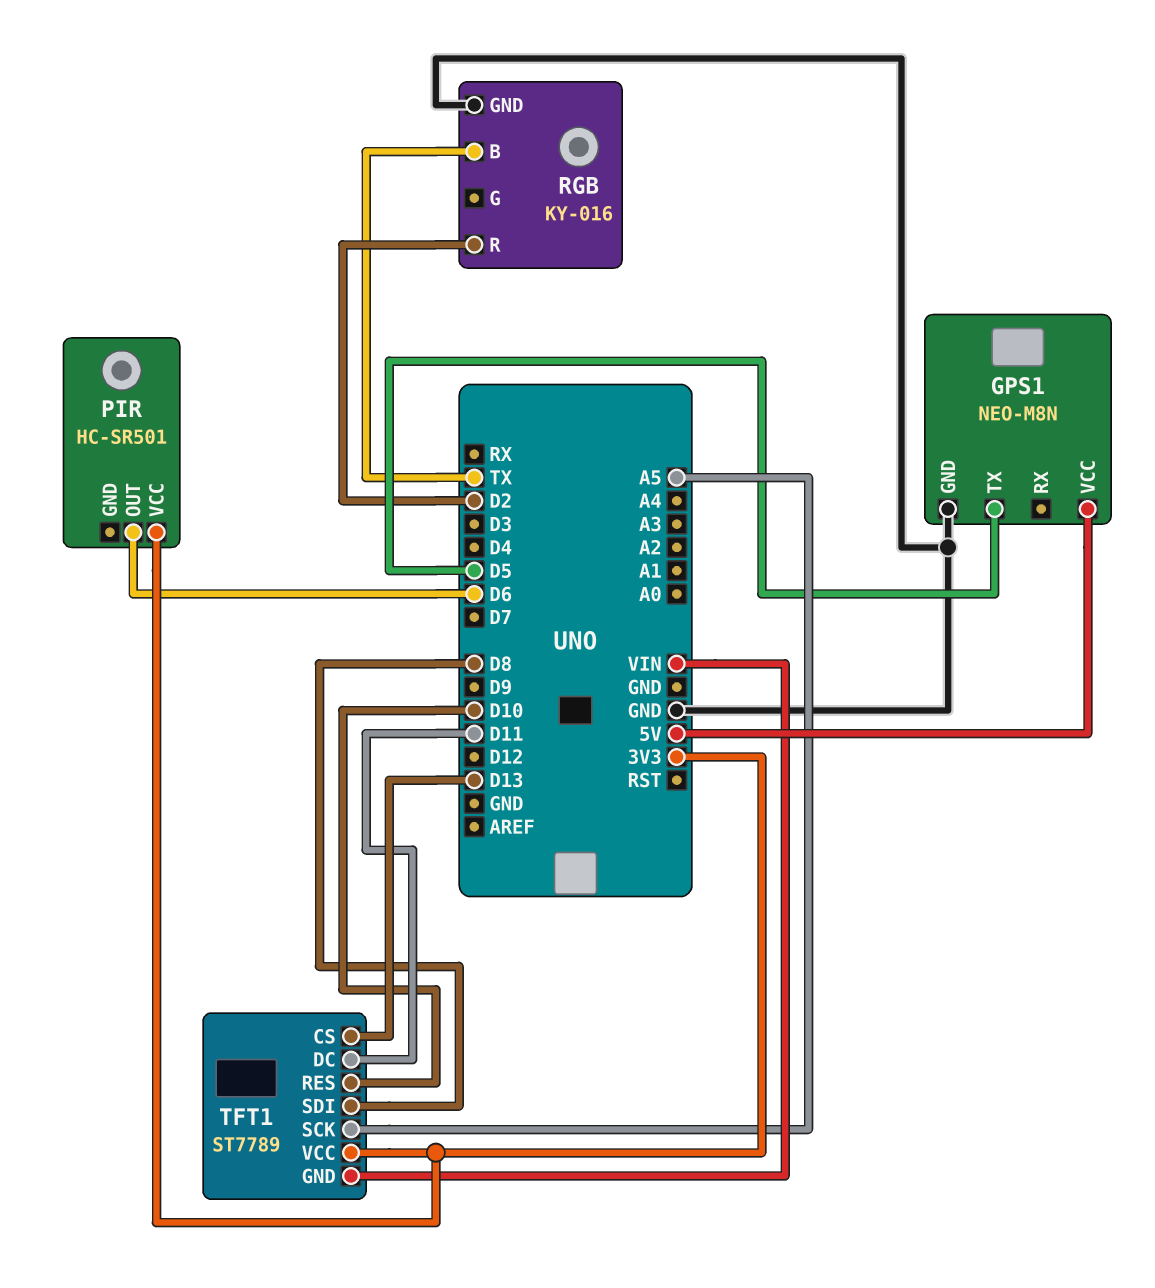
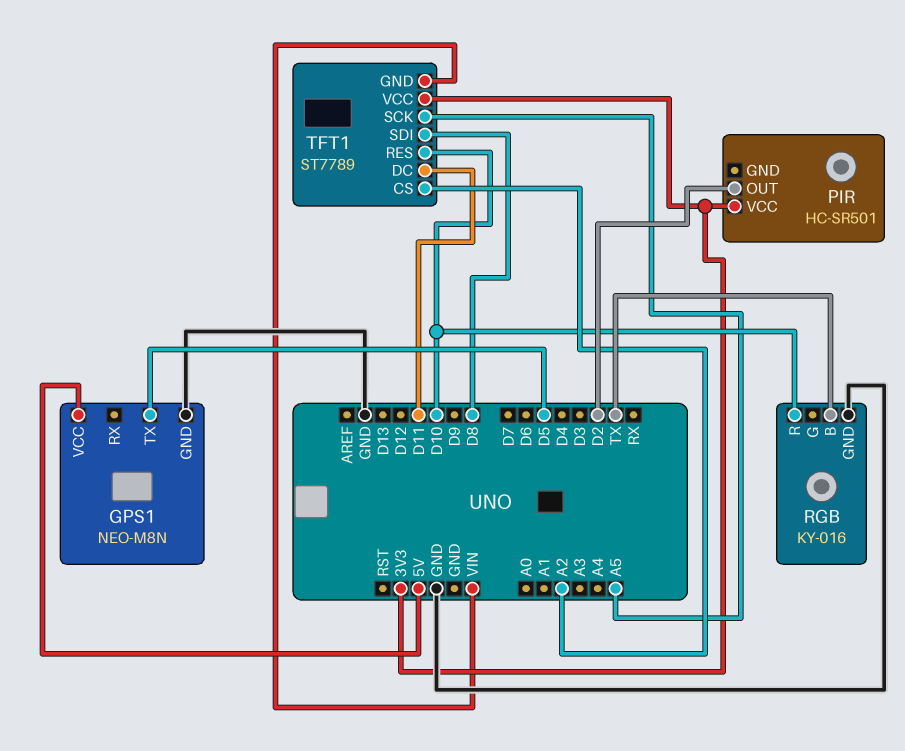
PIR pin OUT: D6 -> D2
RGB pin R: D2 -> D10
TFT1 pin CS: D13 -> A2

